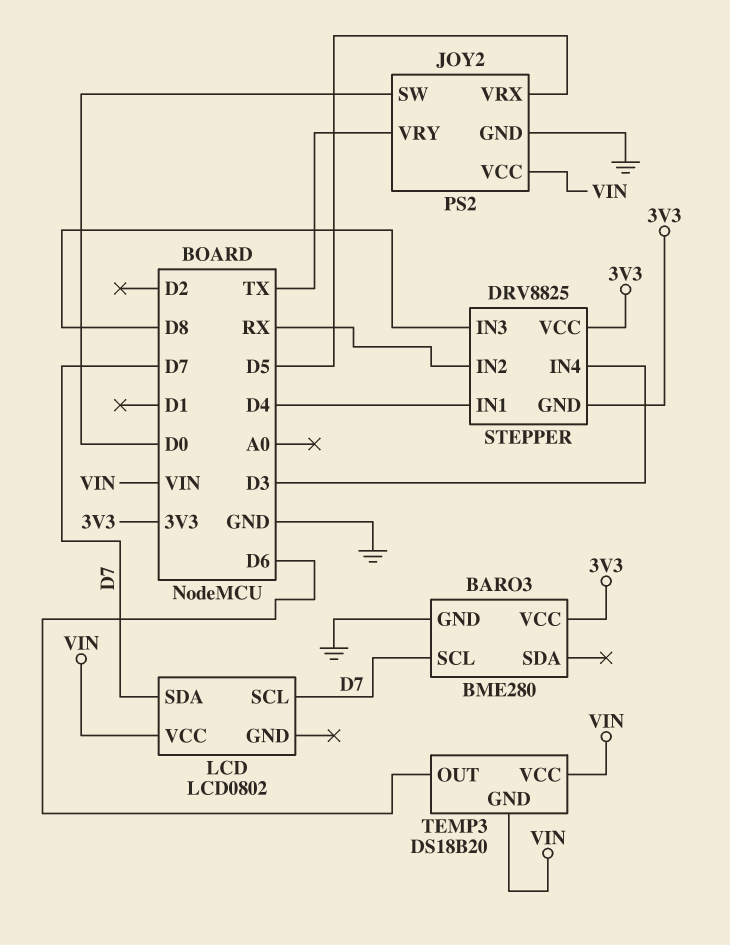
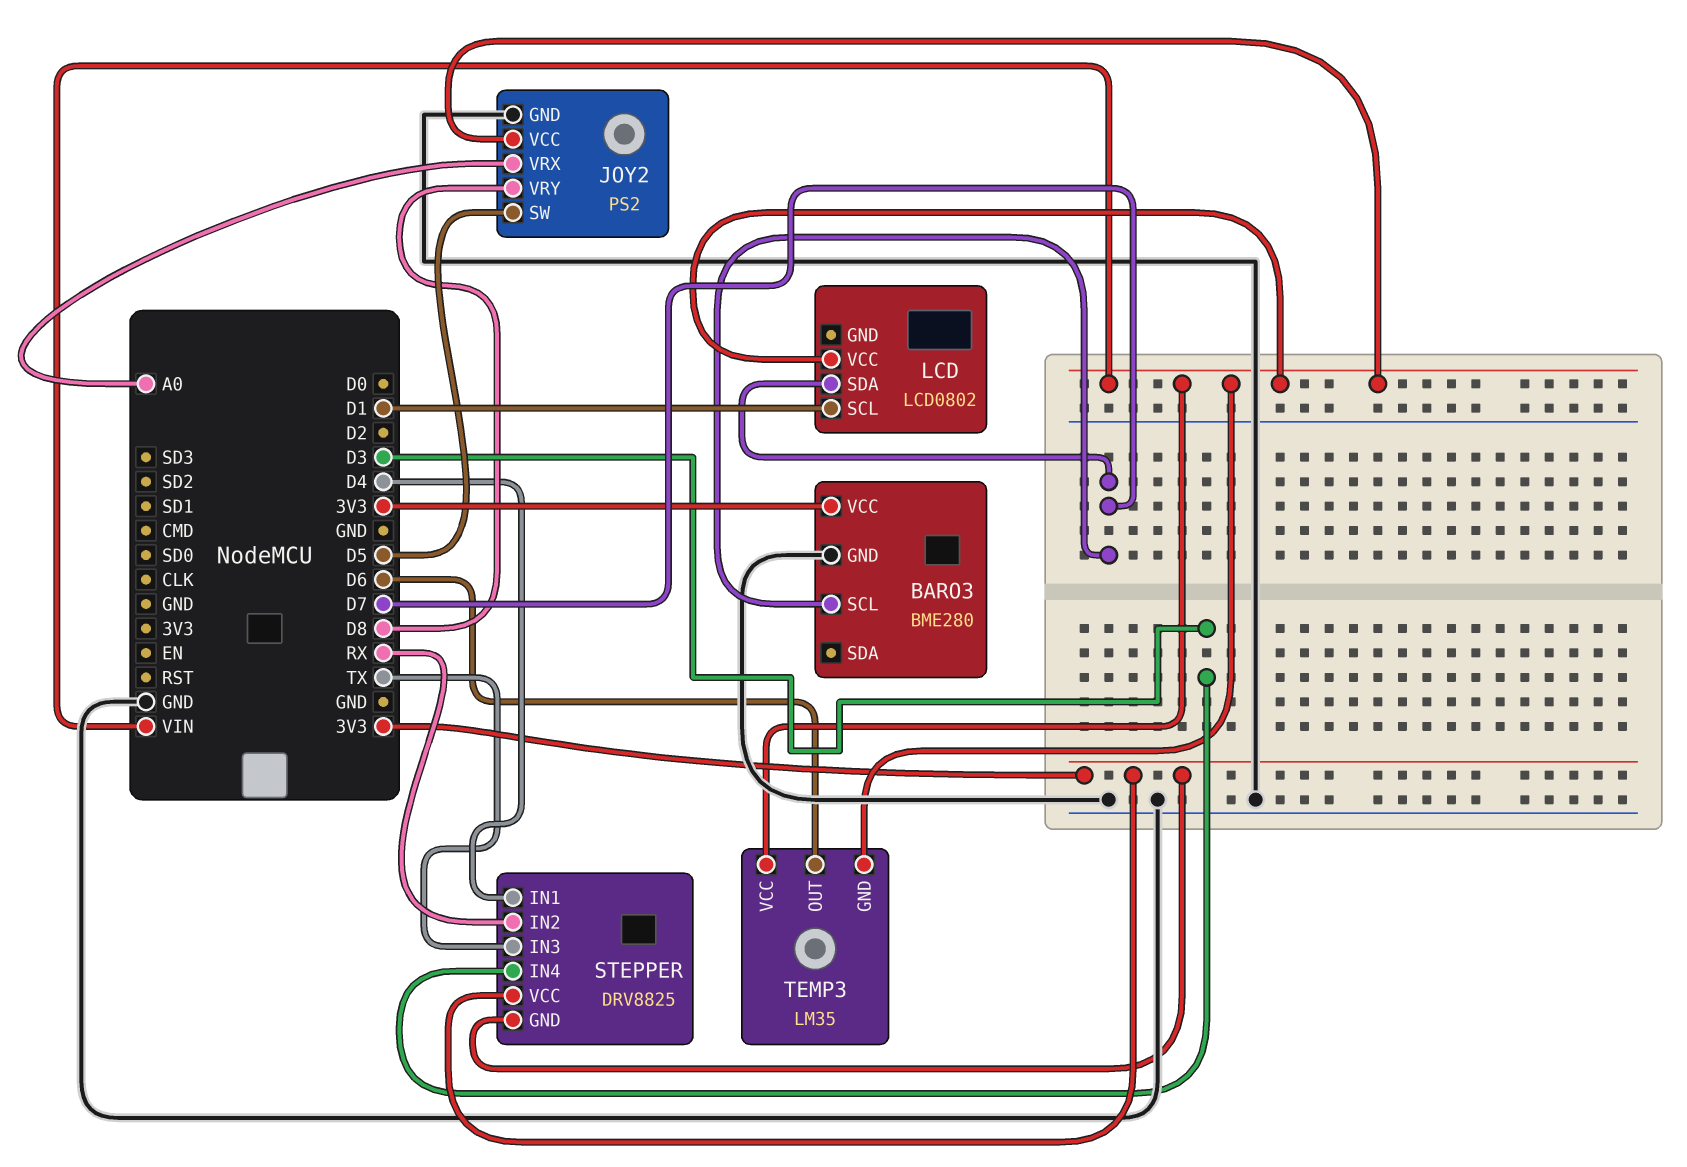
JOY2 pin SW: D0 -> D5
JOY2 pin VRX: D5 -> A0
JOY2 pin VRY: TX -> D8
LCD pin SCL: D7 -> D1
STEPPER pin IN3: D8 -> TX
TEMP3: DS18B20 -> LM35

